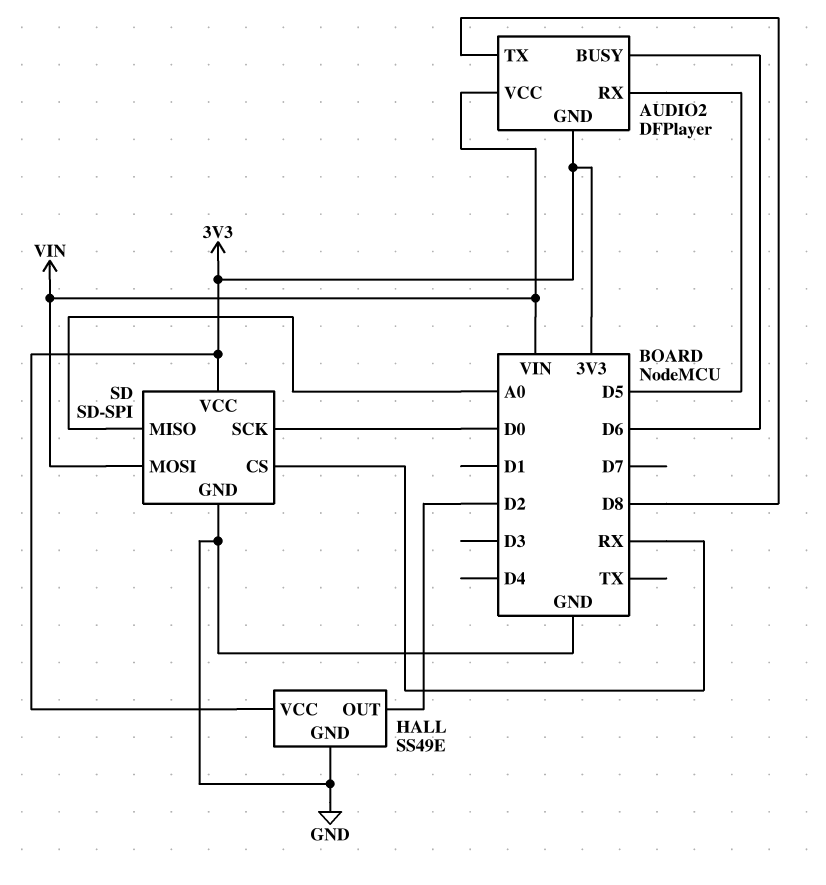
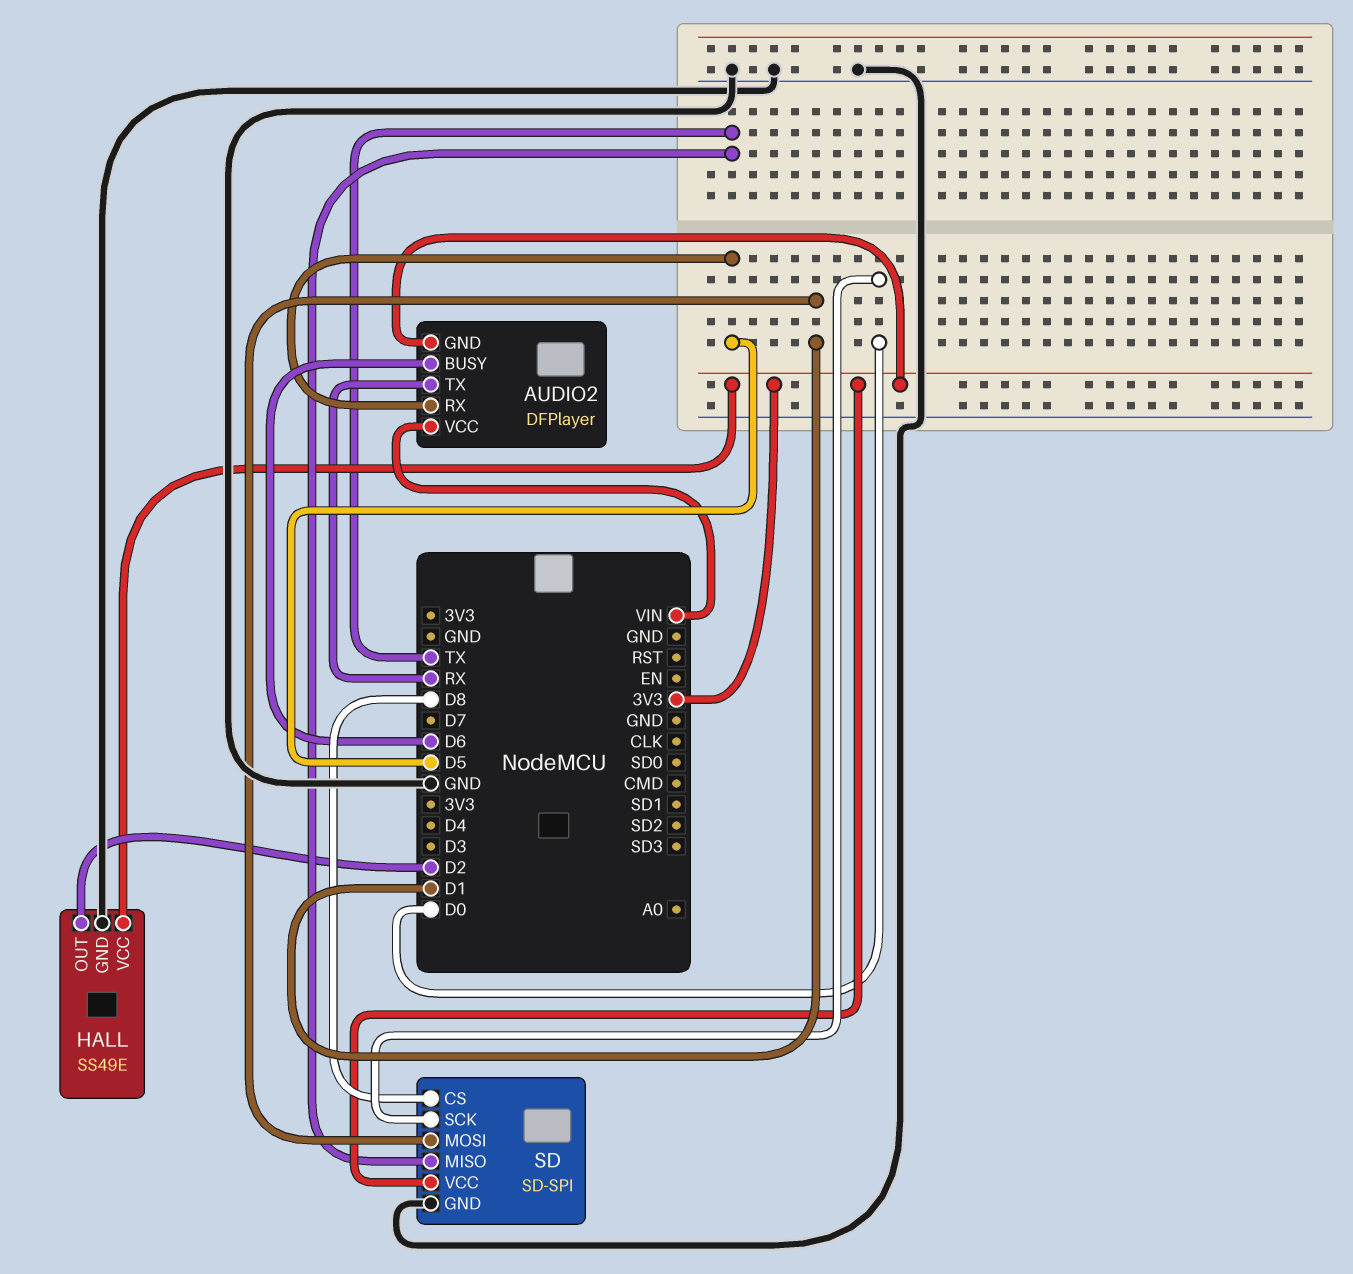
AUDIO2 pin TX: D8 -> RX
SD pin CS: RX -> D8
SD pin MISO: A0 -> TX
SD pin MOSI: VIN -> D1

